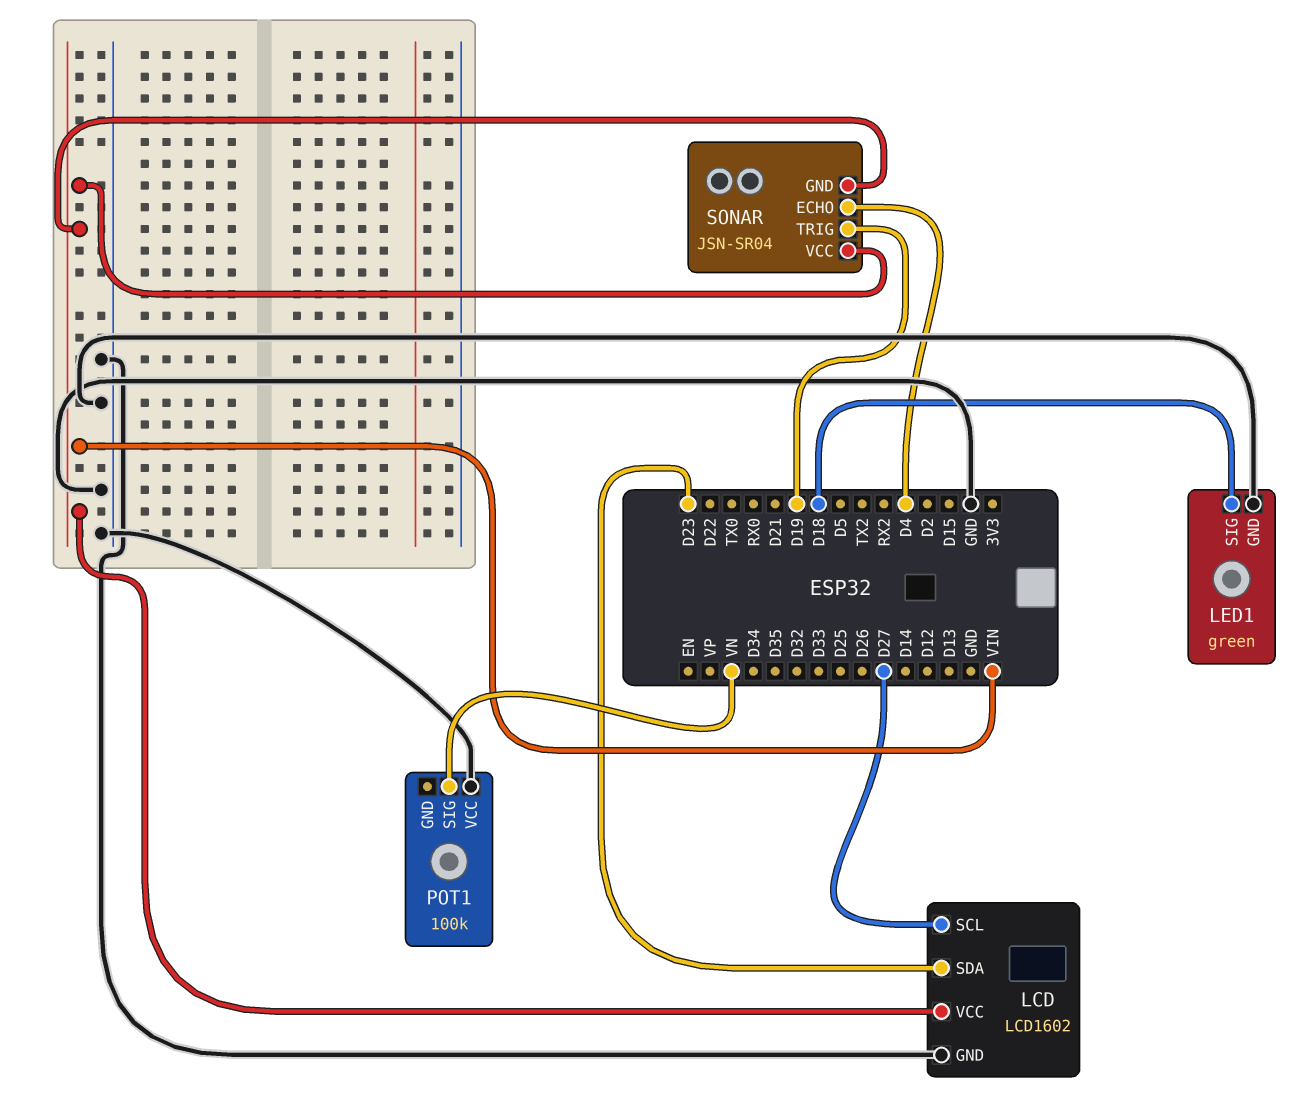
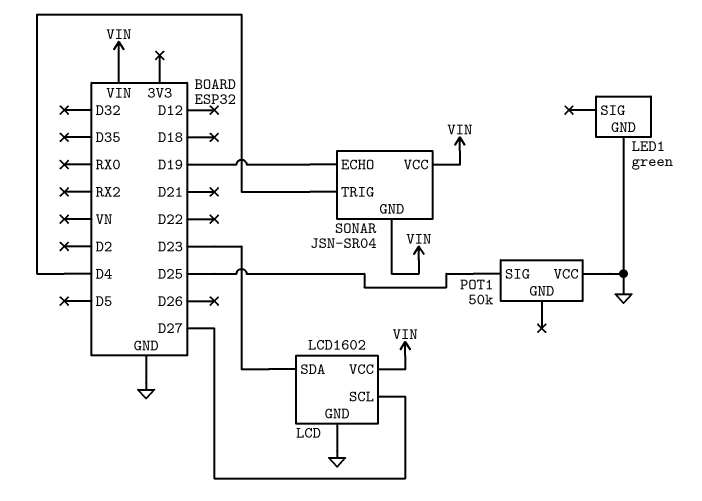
LED1 pin SIG: D18 -> none
POT1: 100k -> 50k
POT1 pin SIG: VN -> D25
SONAR pin ECHO: D4 -> D19
SONAR pin TRIG: D19 -> D4

